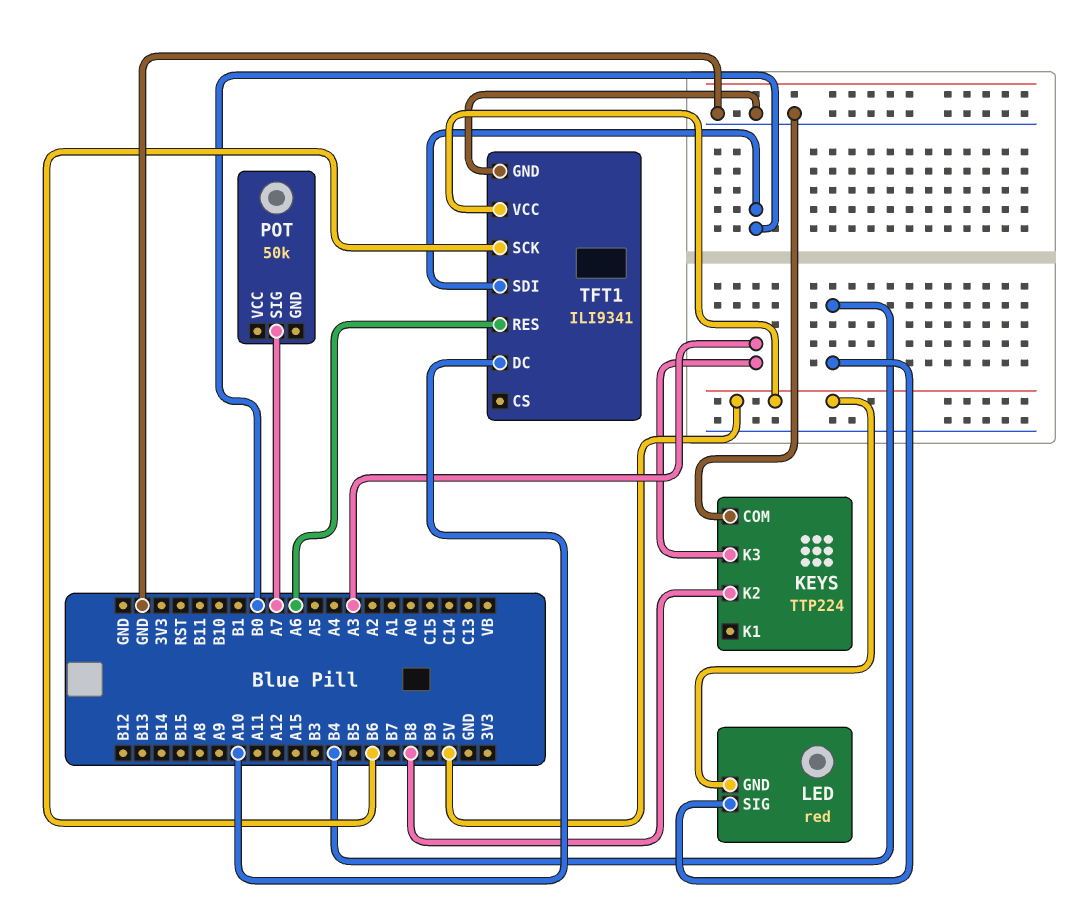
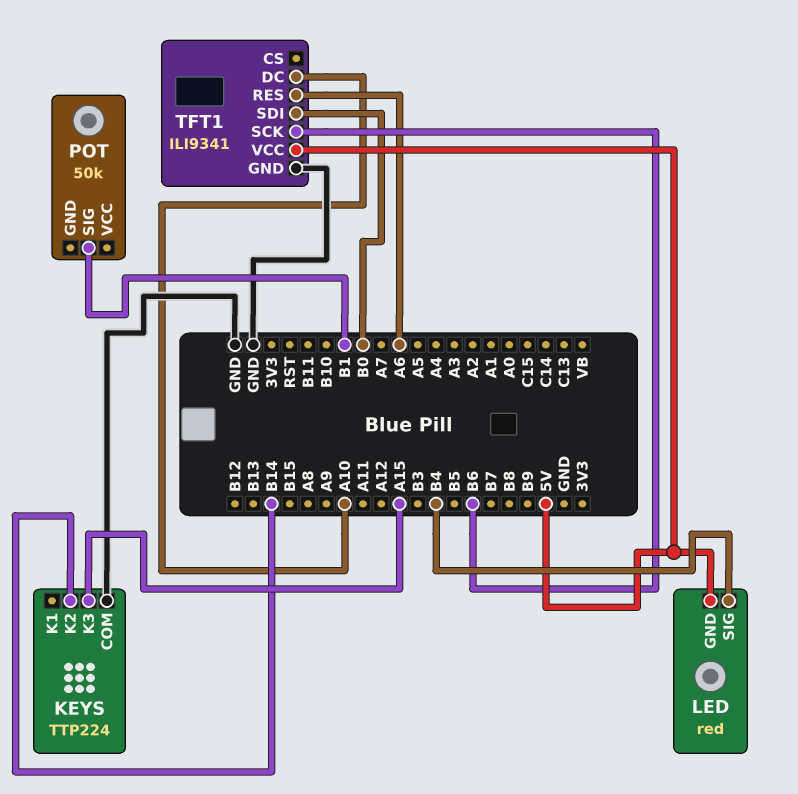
KEYS pin K2: B8 -> B14
KEYS pin K3: A3 -> A15
POT pin SIG: A7 -> B1

